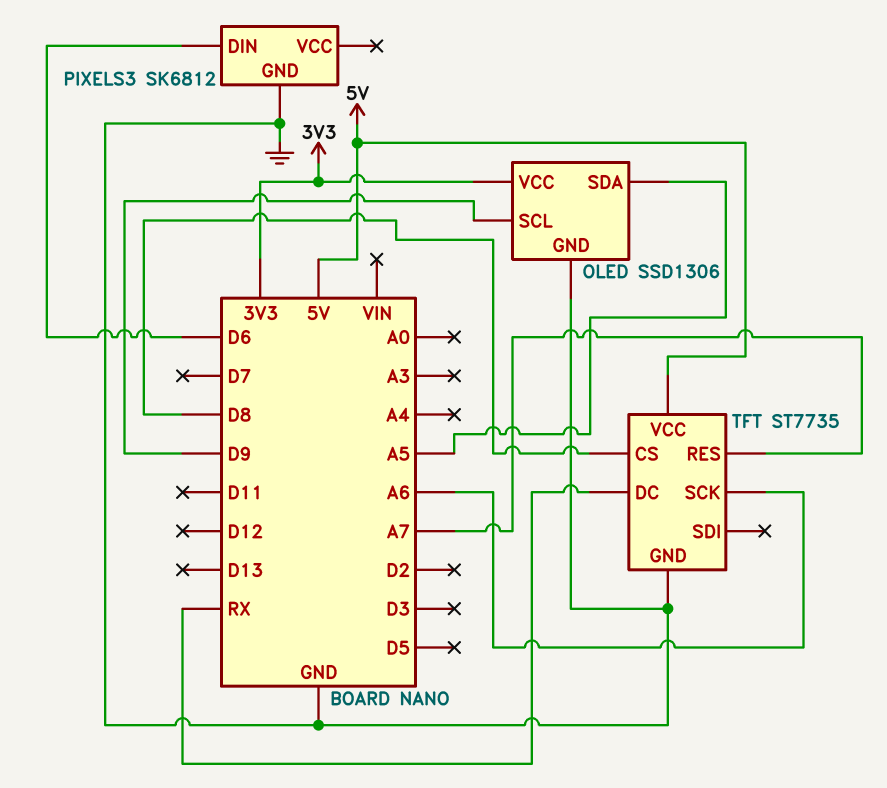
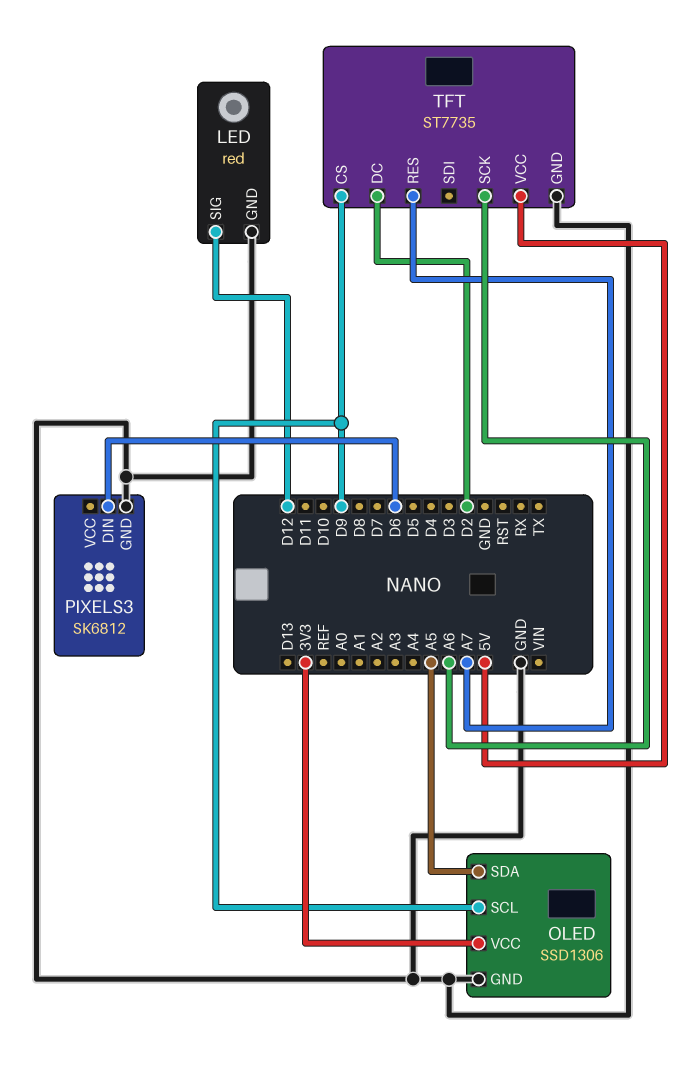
LED: none -> red
LED pin GND: none -> GND
LED pin SIG: none -> D12
TFT pin CS: D8 -> D9
TFT pin DC: RX -> D2

